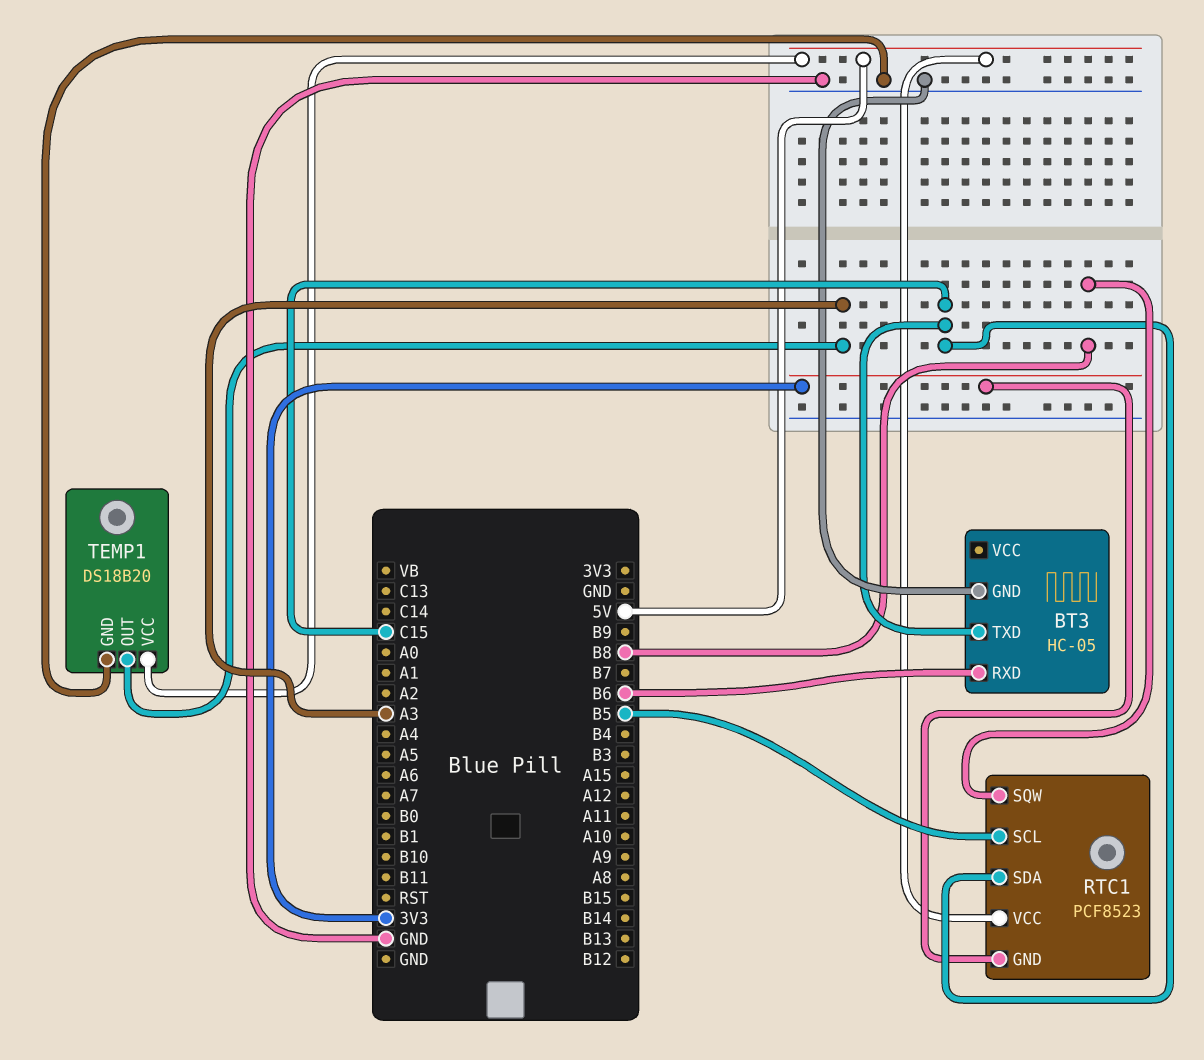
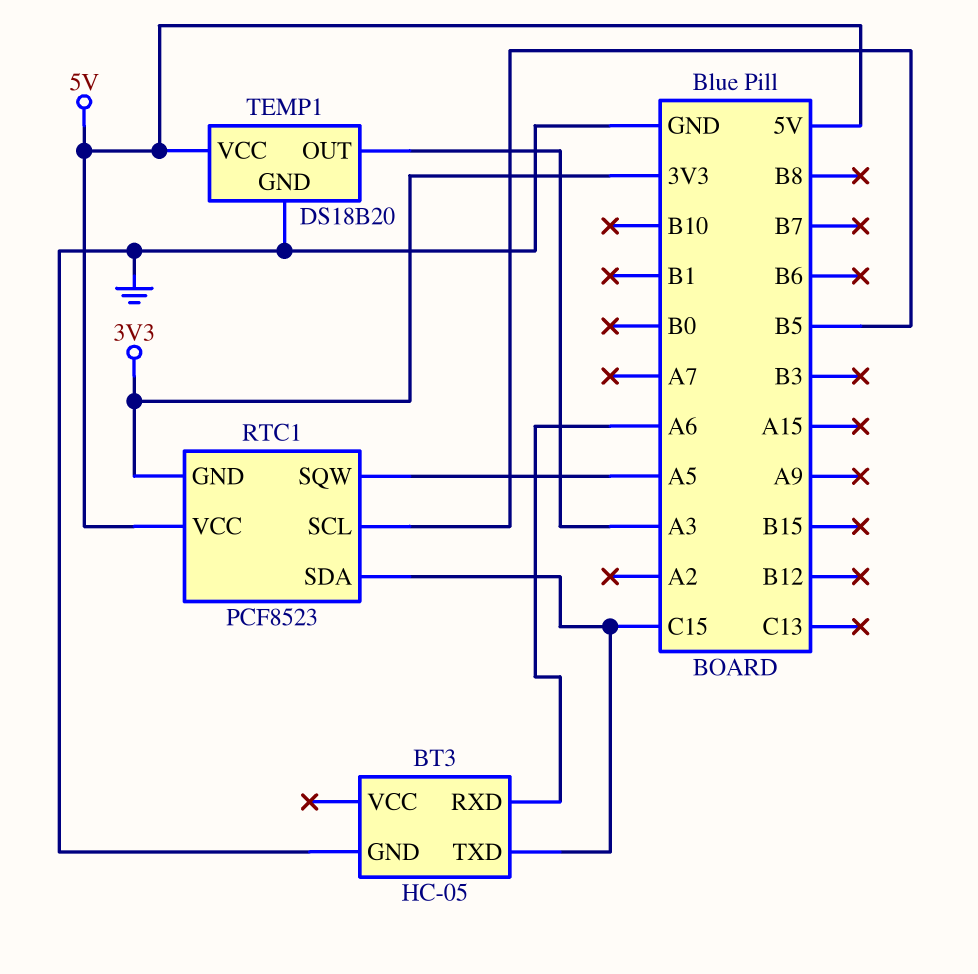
BT3 pin RXD: B6 -> A6
RTC1 pin SQW: B8 -> A5

